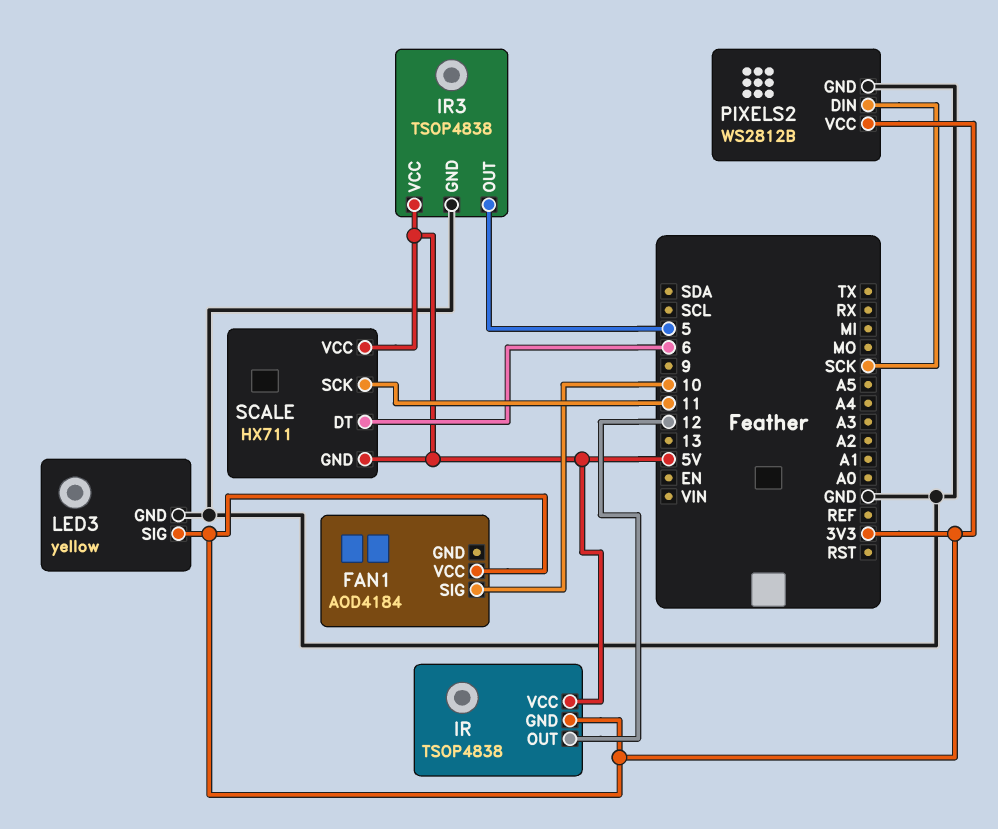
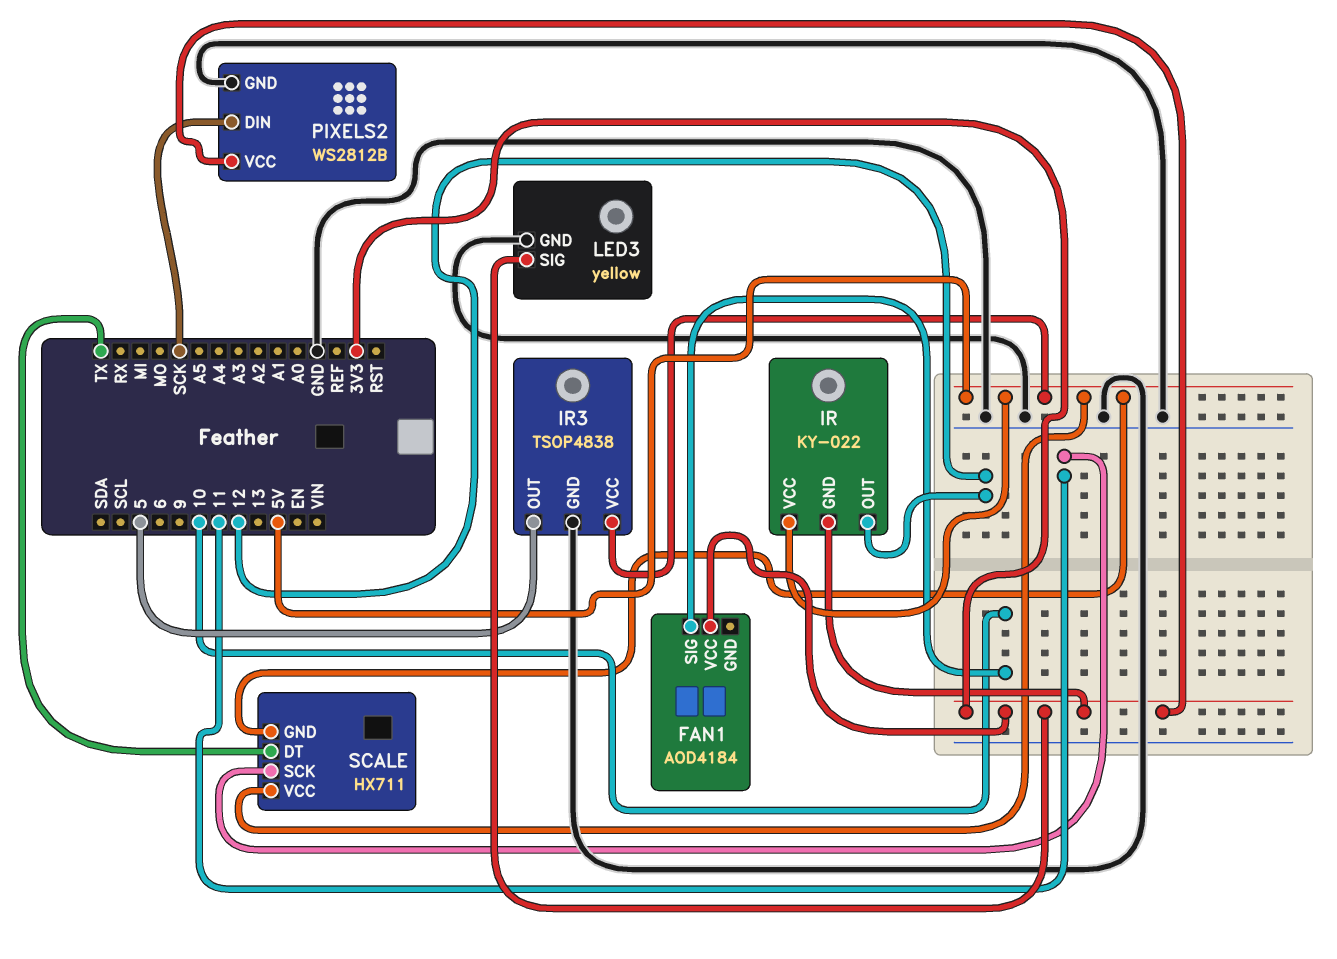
IR: TSOP4838 -> KY-022
SCALE pin DT: 6 -> TX

